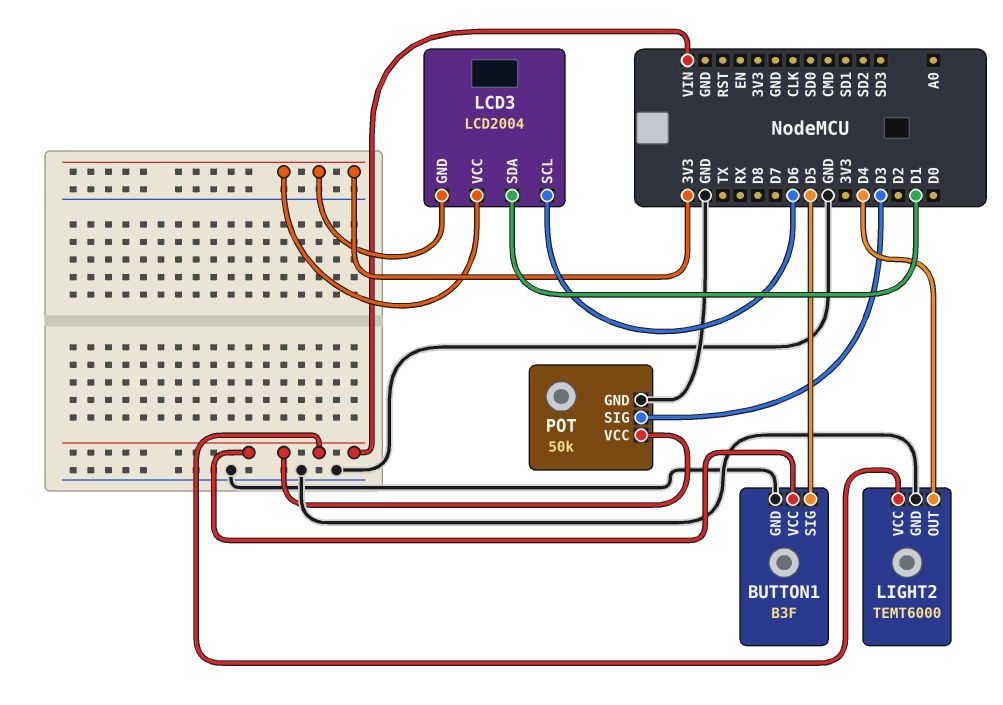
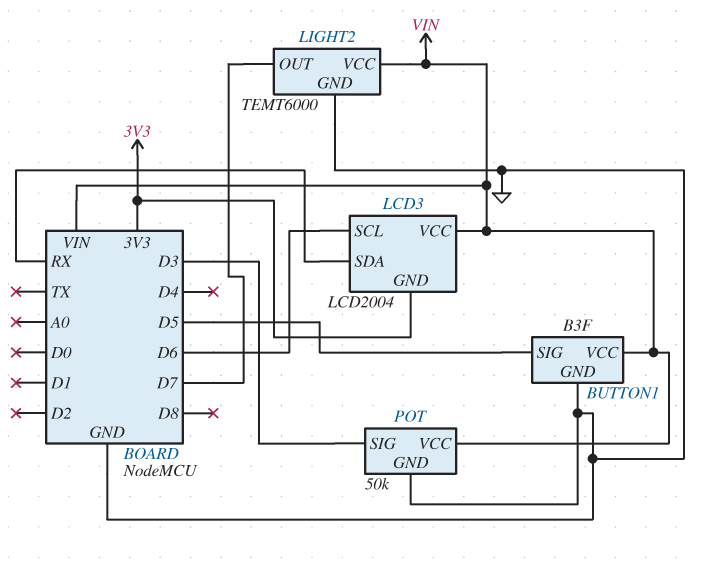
LCD3 pin SDA: D1 -> RX
LCD3 pin VCC: 3V3 -> VIN
LIGHT2 pin OUT: D4 -> D7

